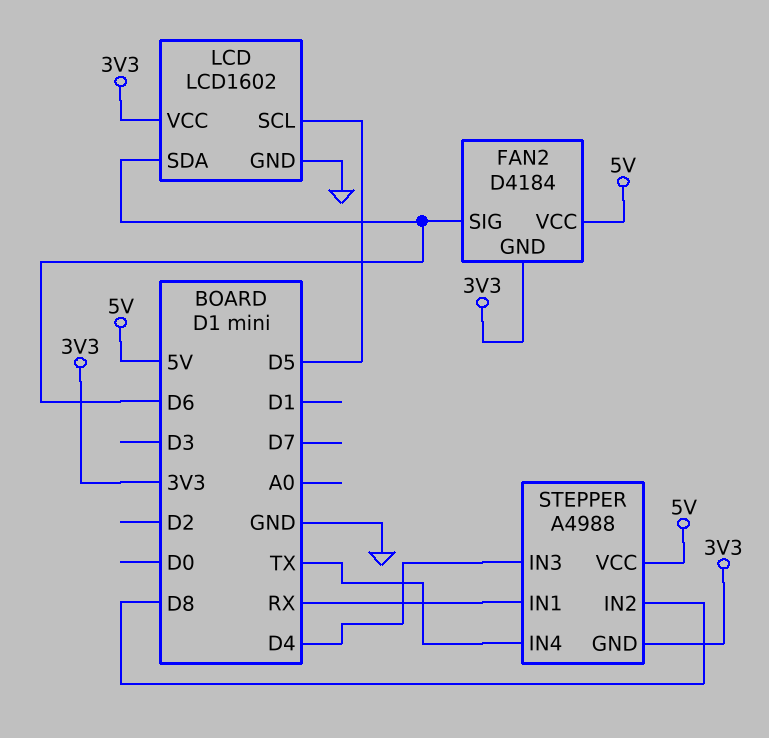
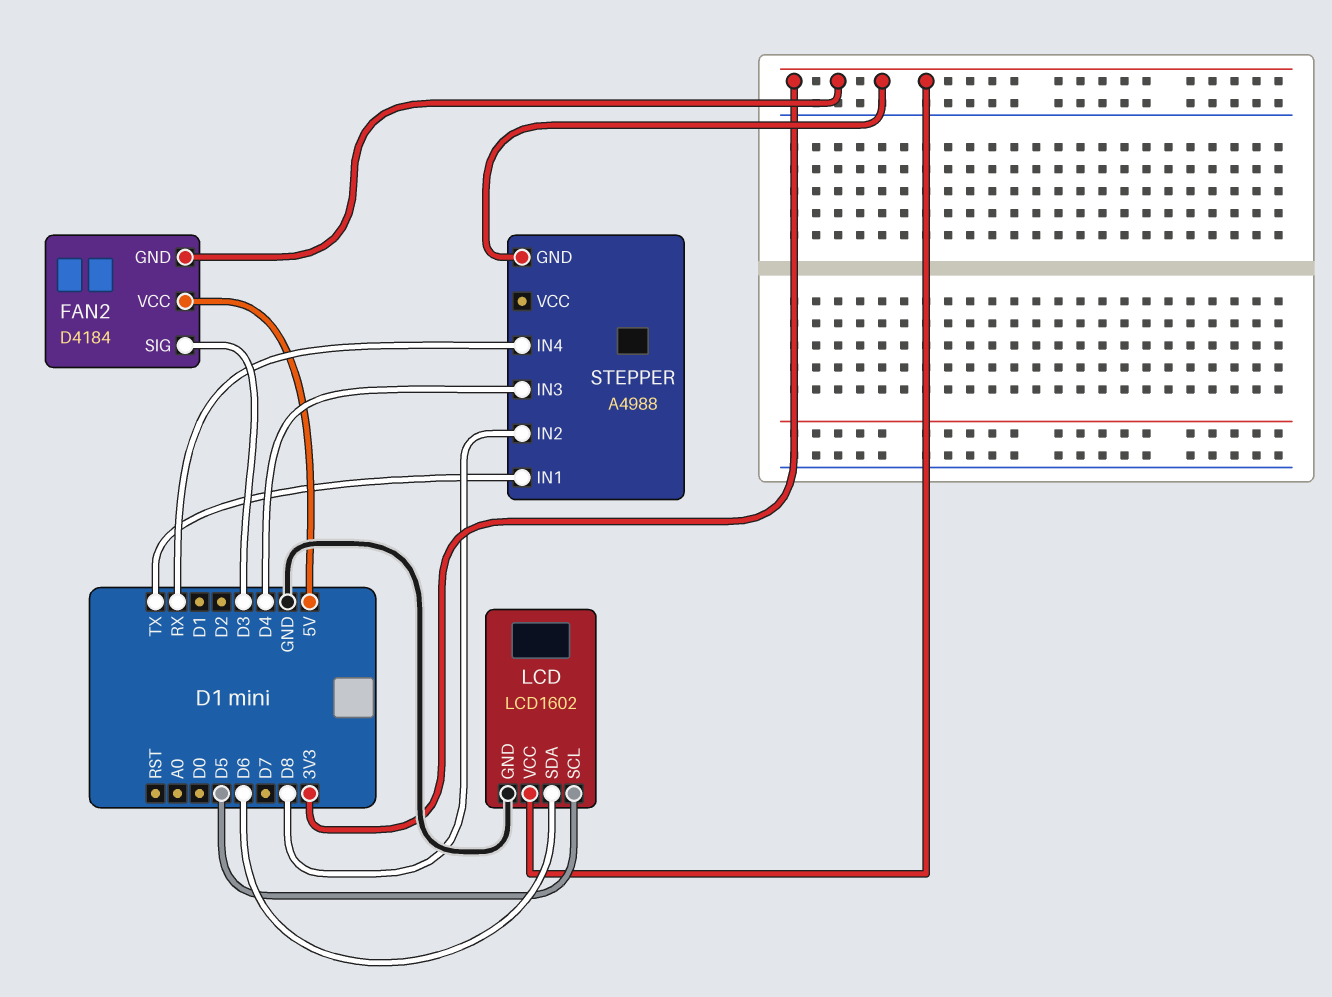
FAN2 pin SIG: D6 -> D3
STEPPER pin IN1: RX -> TX
STEPPER pin IN4: TX -> RX
STEPPER pin VCC: 5V -> none

